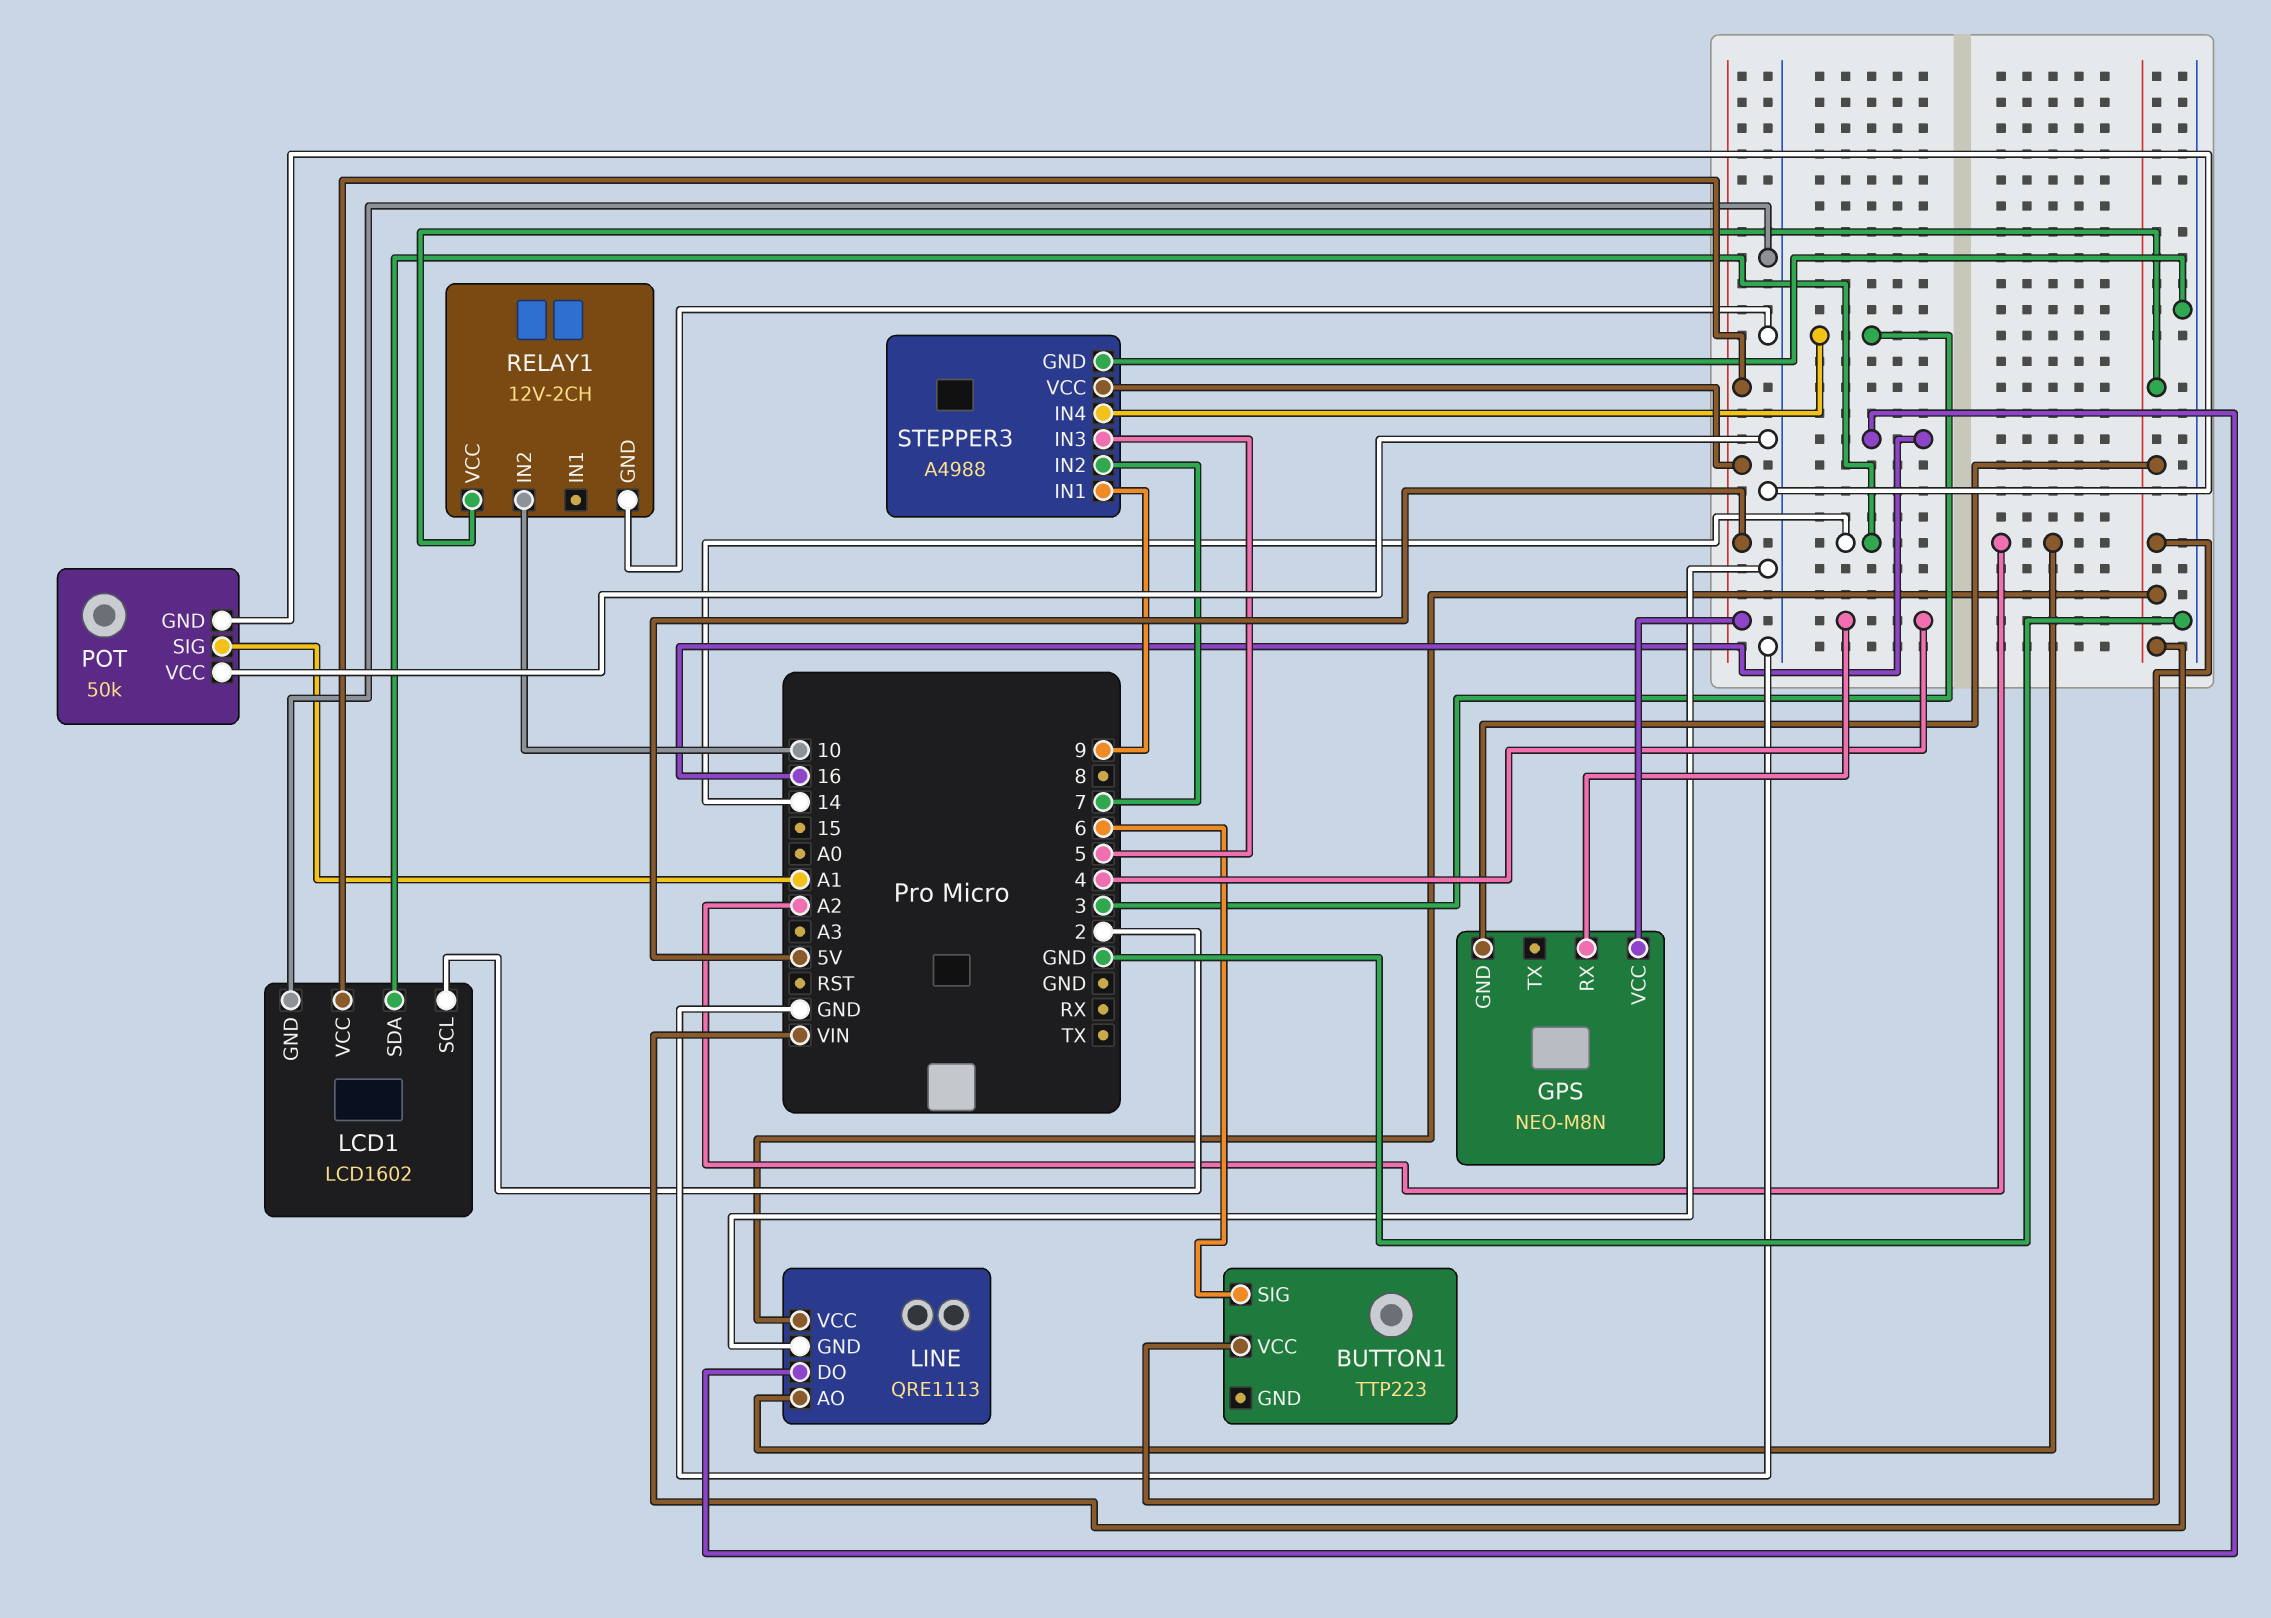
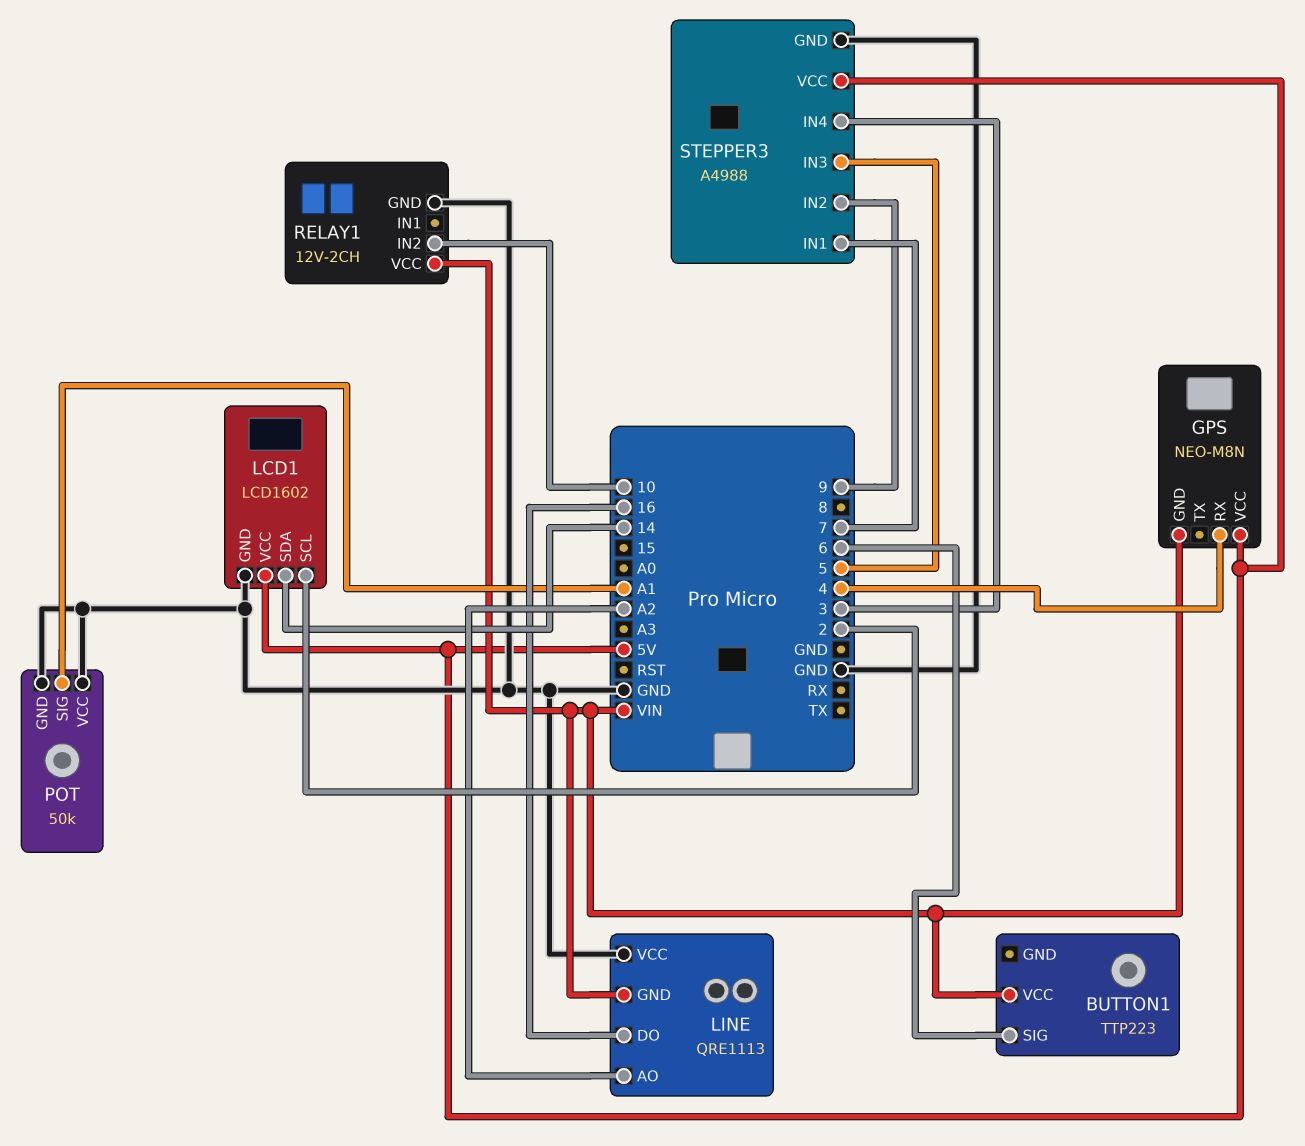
LINE pin GND: GND -> VIN
LINE pin VCC: VIN -> GND
STEPPER3 pin IN1: 9 -> 7
STEPPER3 pin IN2: 7 -> 9

